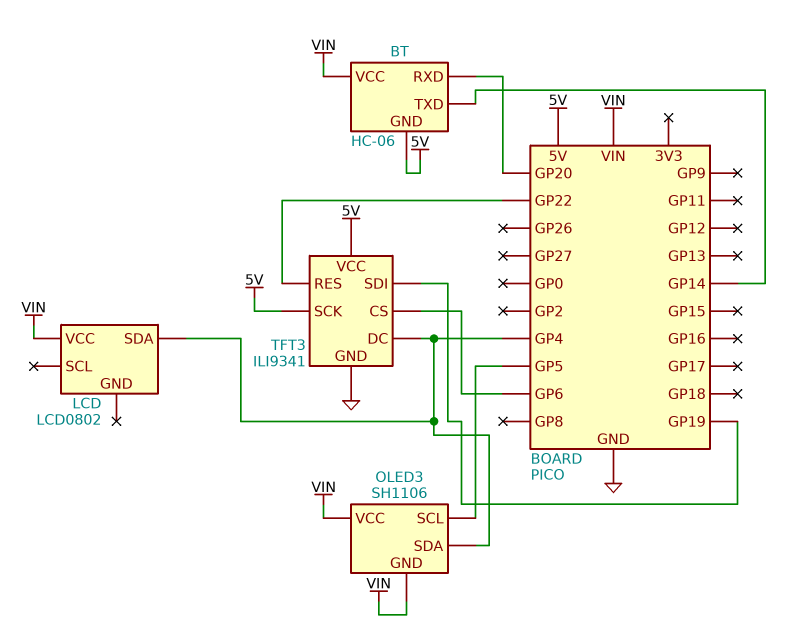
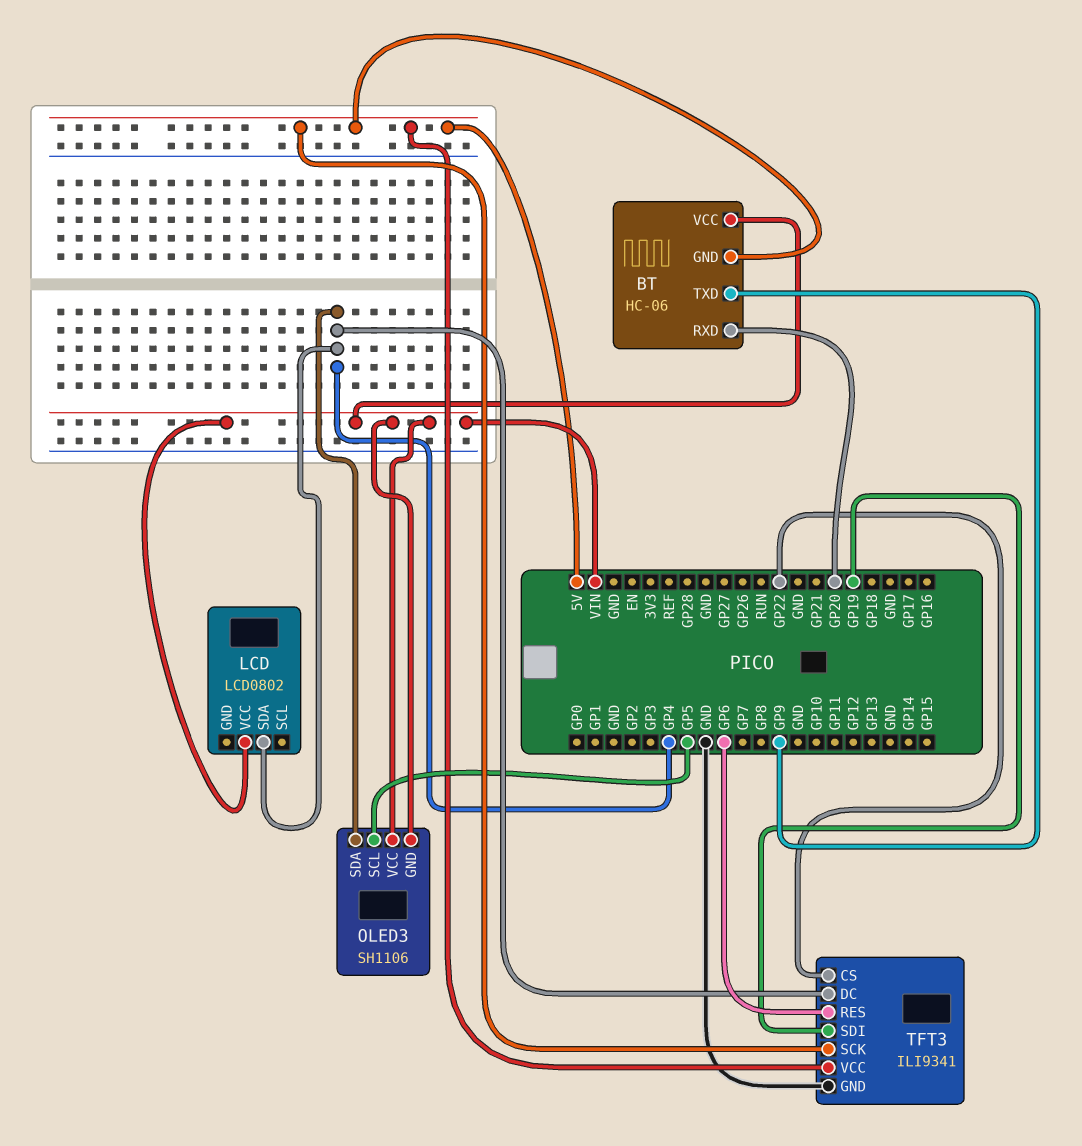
BT pin TXD: GP14 -> GP9
TFT3 pin CS: GP6 -> GP22
TFT3 pin RES: GP22 -> GP6

